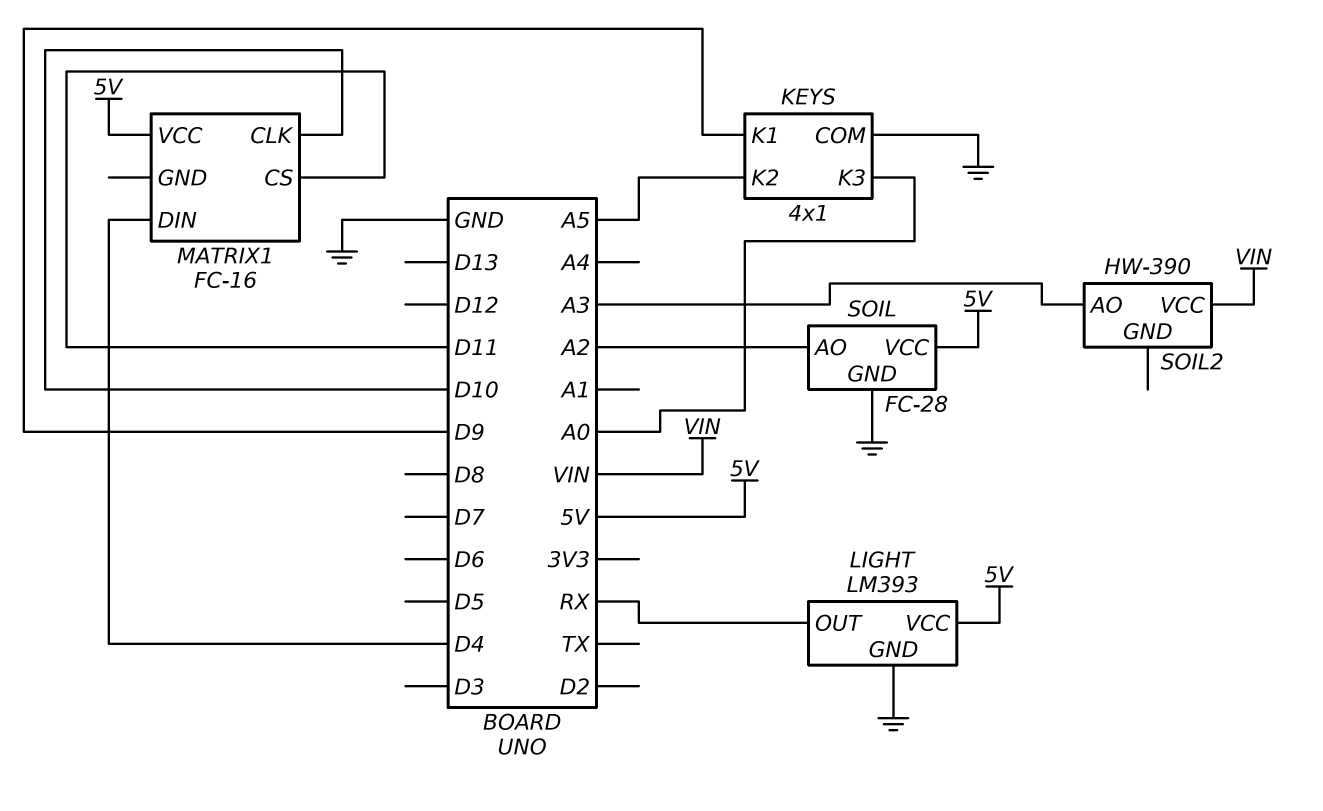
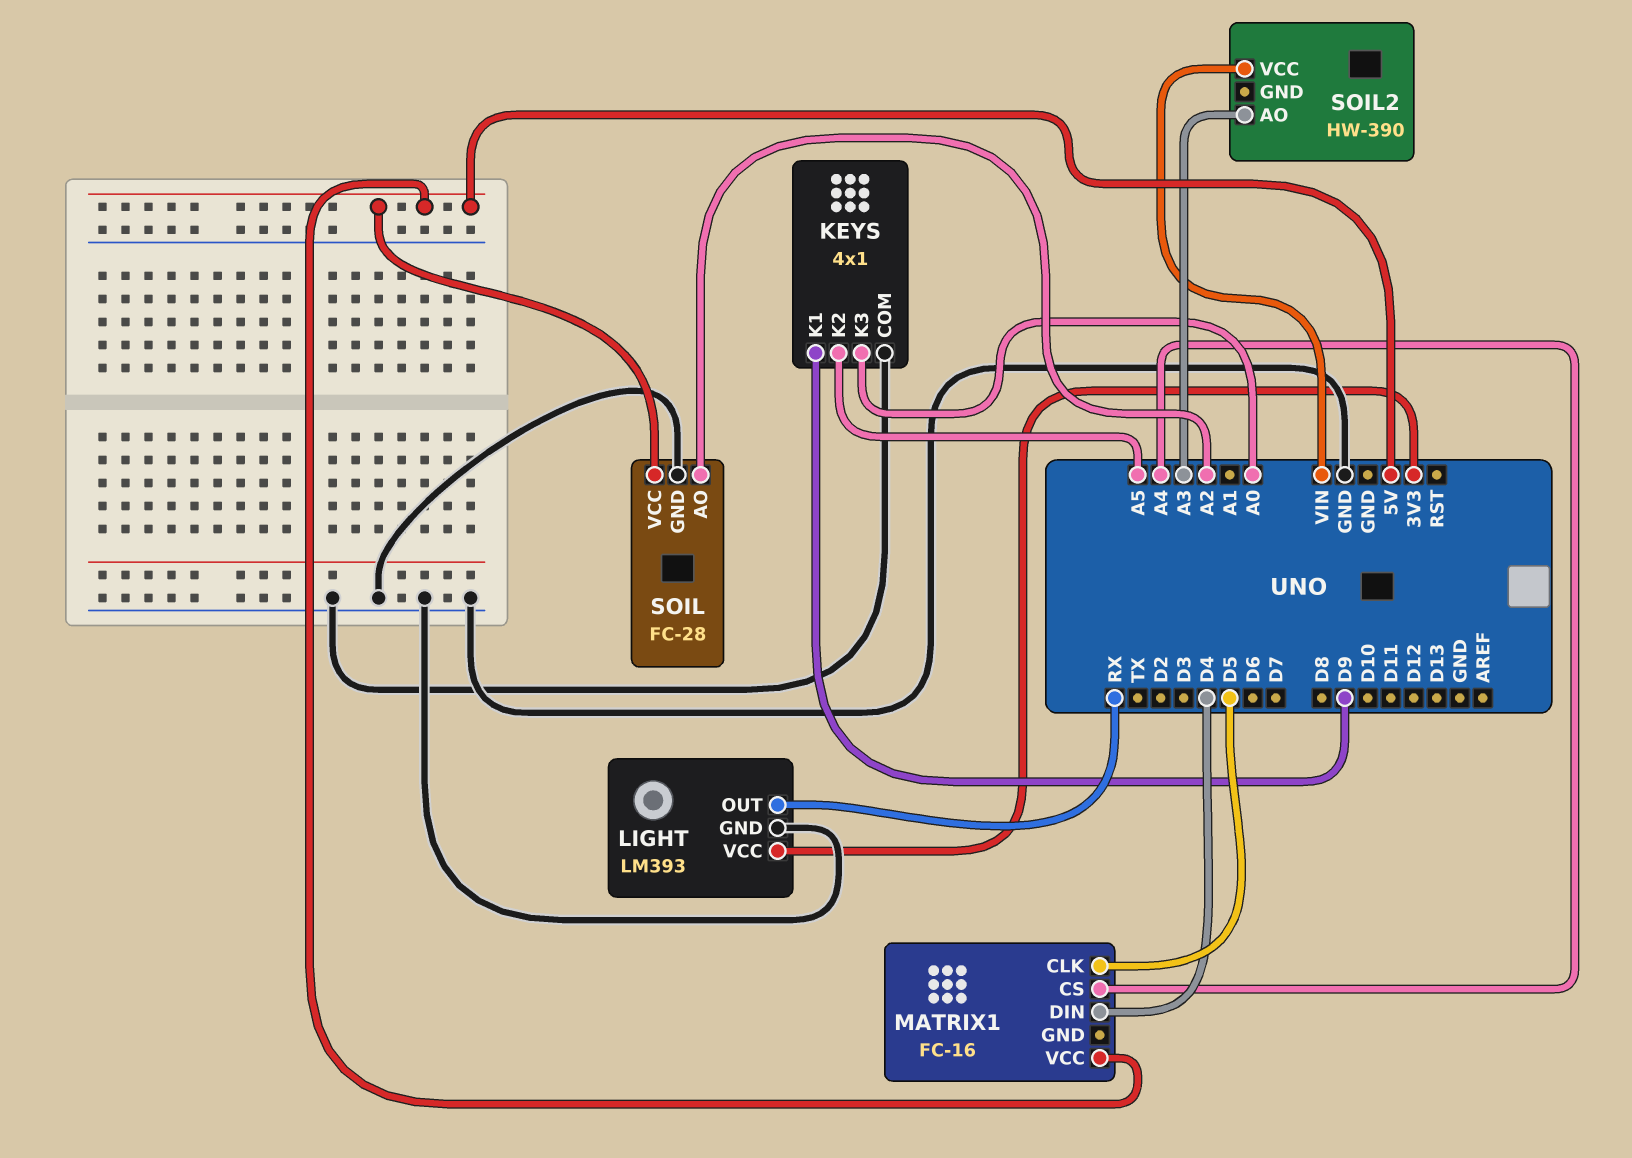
LIGHT pin VCC: 5V -> 3V3
MATRIX1 pin CLK: D10 -> D5
MATRIX1 pin CS: D11 -> A4

